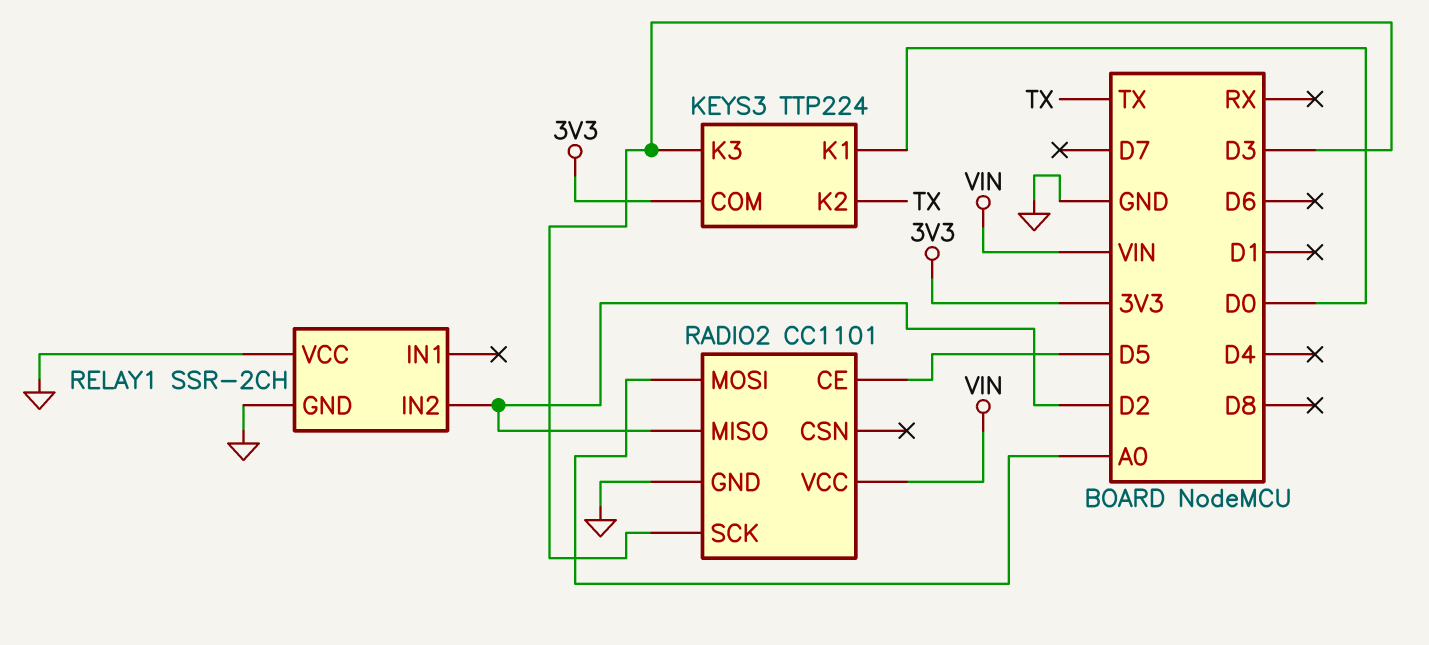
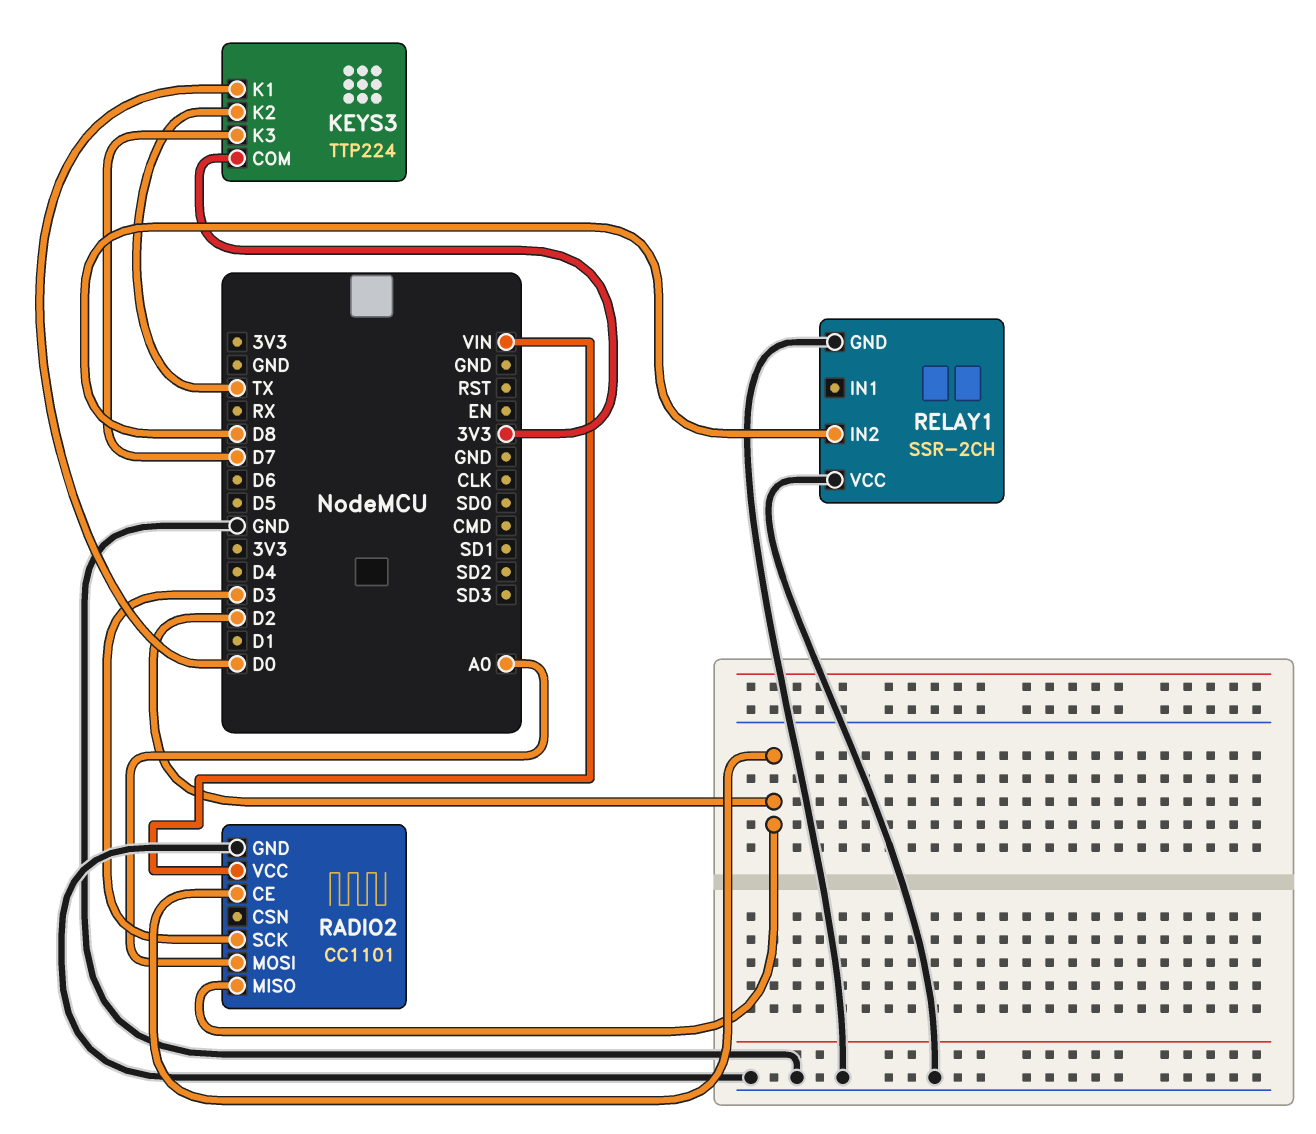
KEYS3 pin K3: D3 -> D7
RADIO2 pin CE: D5 -> D2
RELAY1 pin IN2: D2 -> D8

